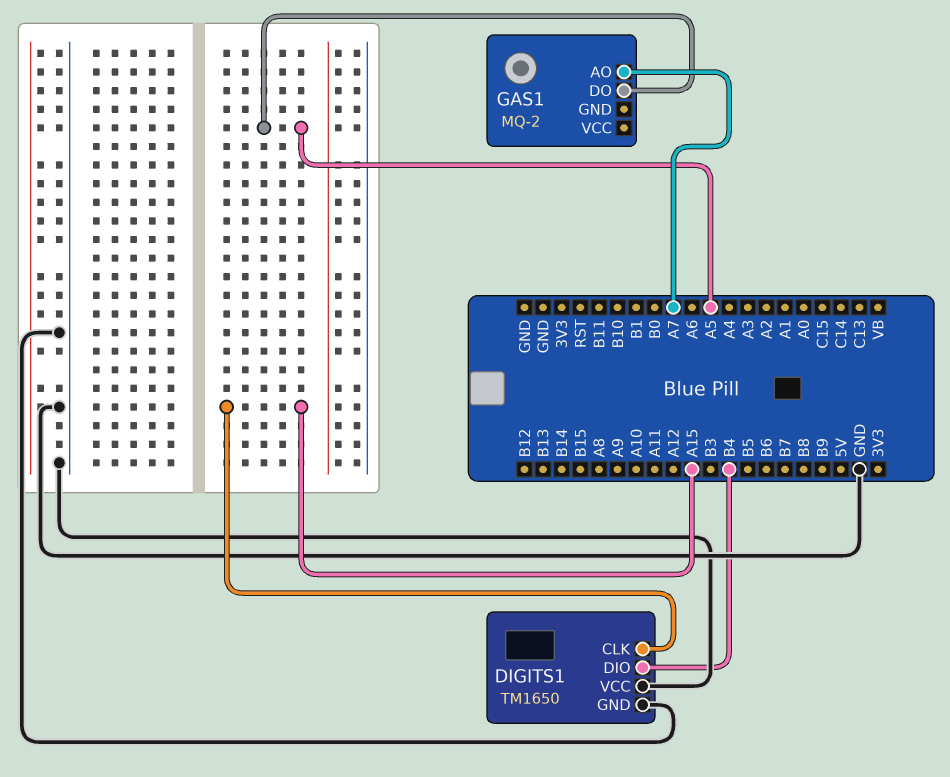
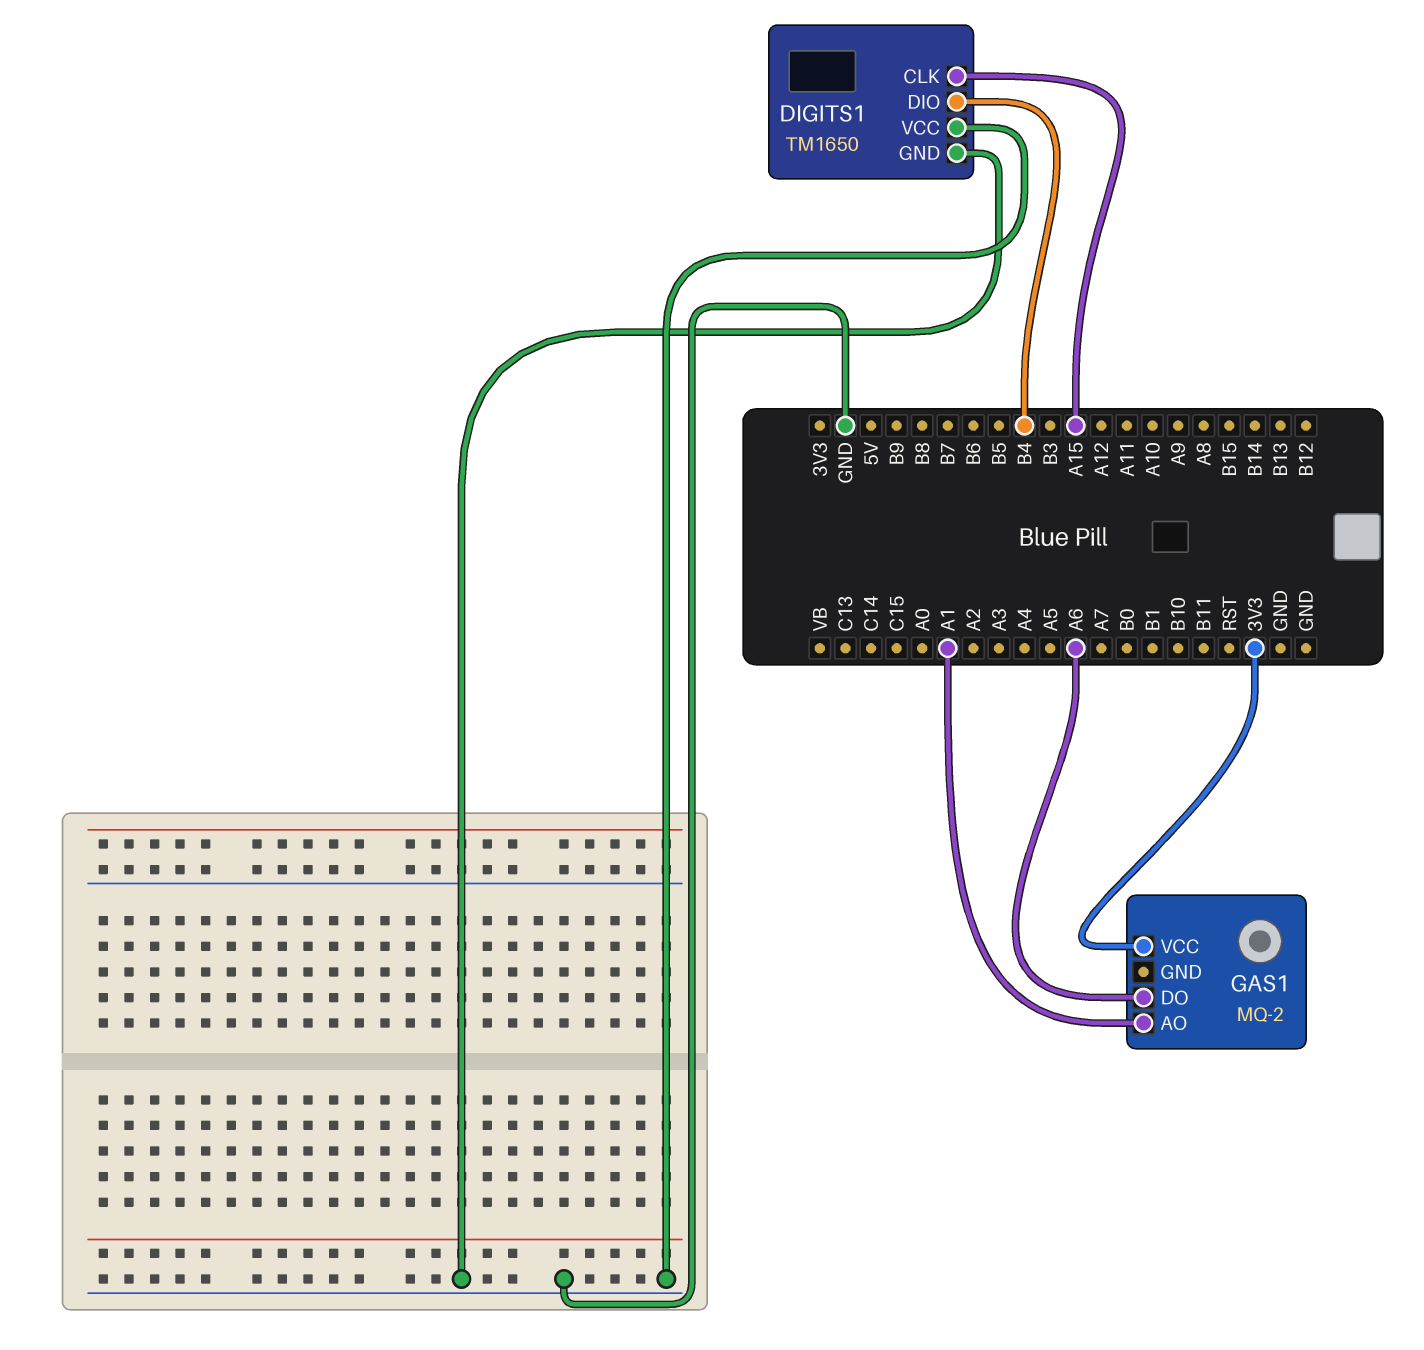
GAS1 pin AO: A7 -> A1
GAS1 pin DO: A5 -> A6
GAS1 pin VCC: none -> 3V3

